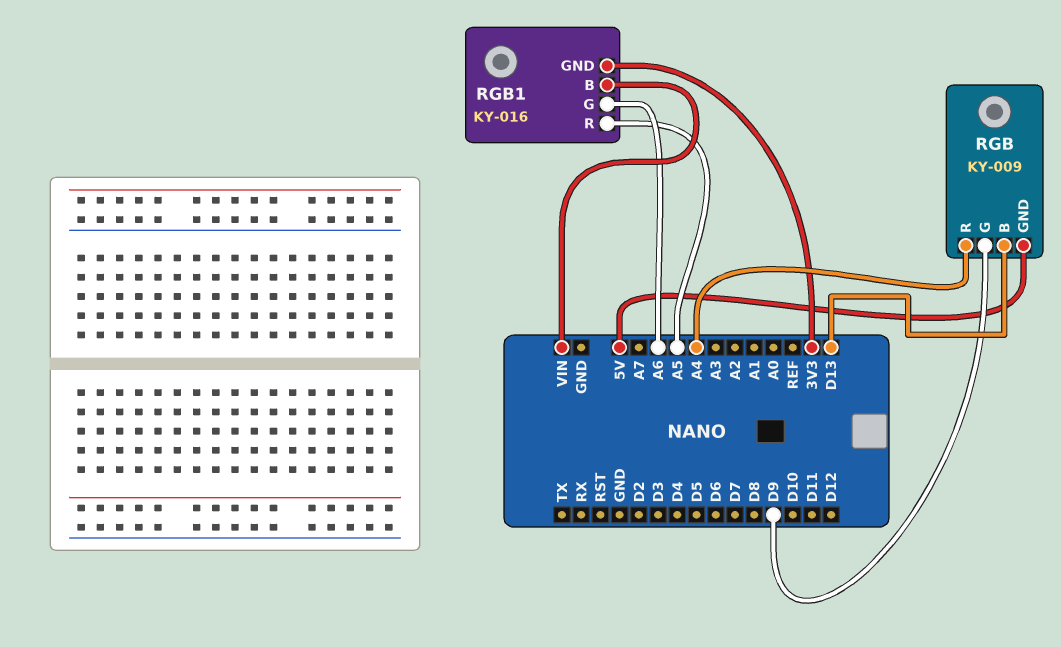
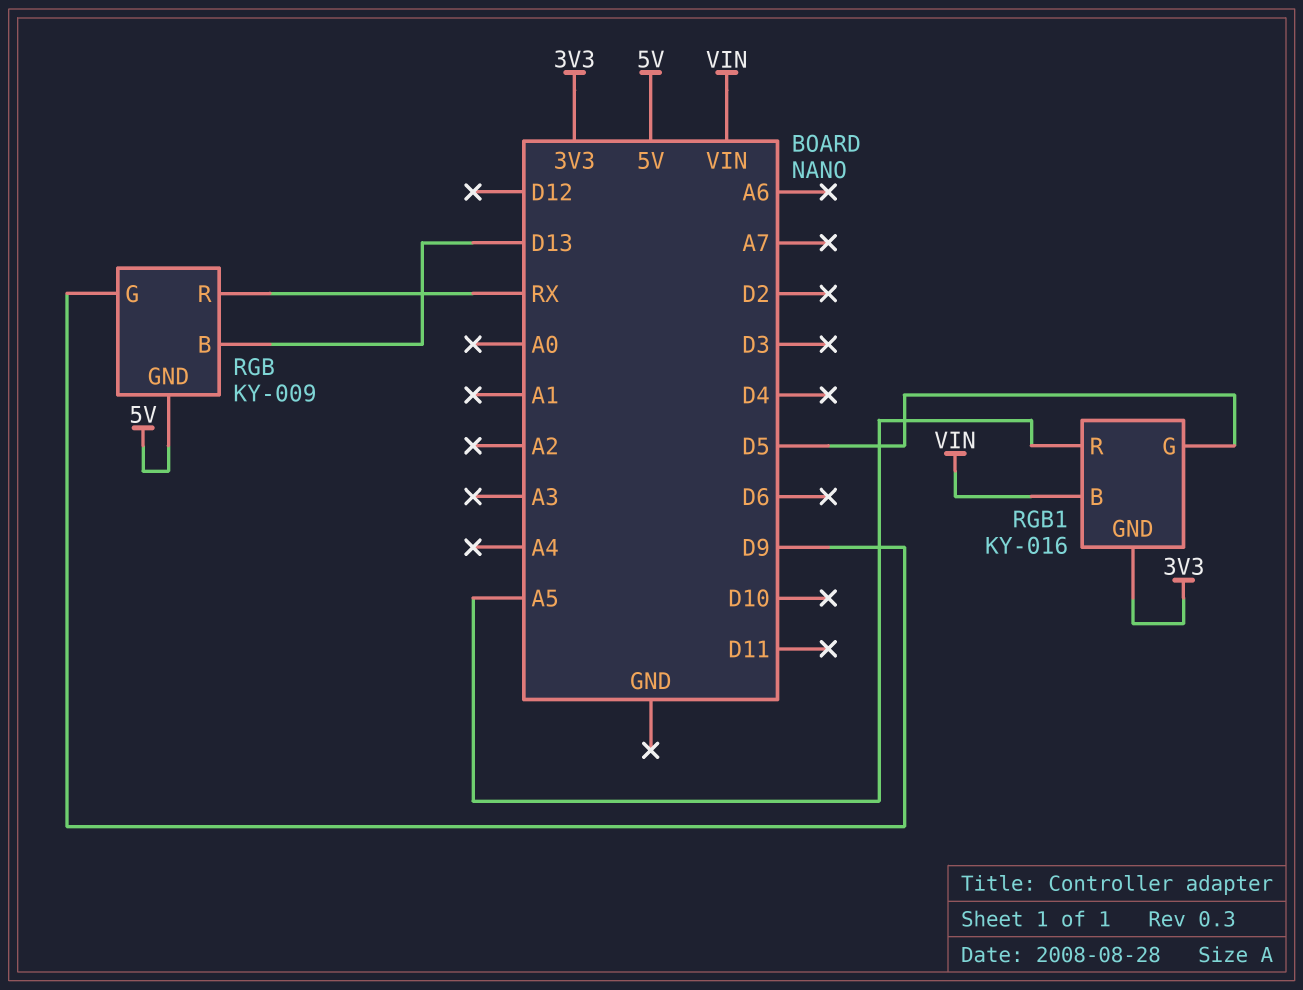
RGB pin R: A4 -> RX
RGB1 pin G: A6 -> D5

